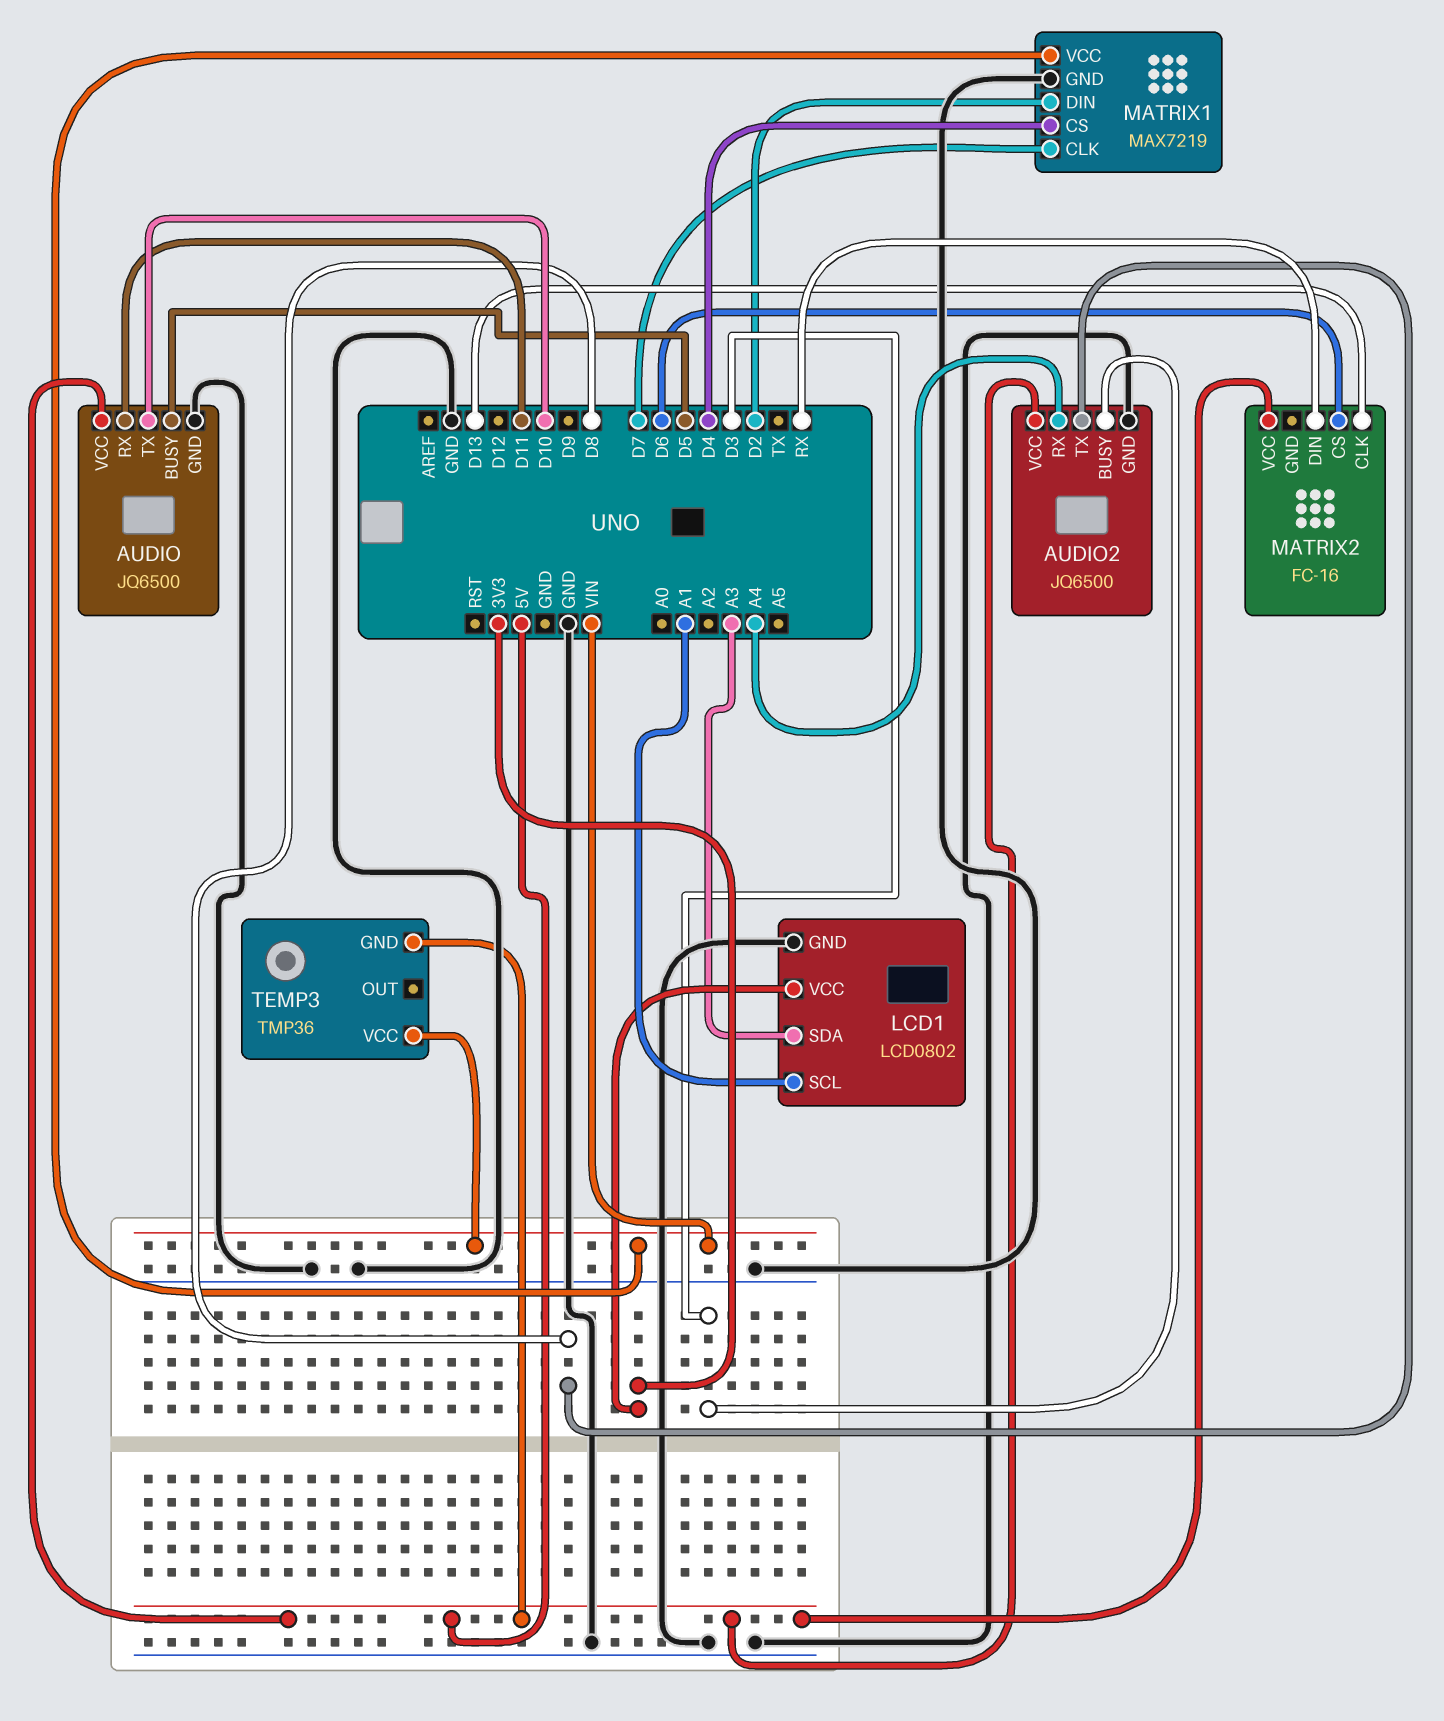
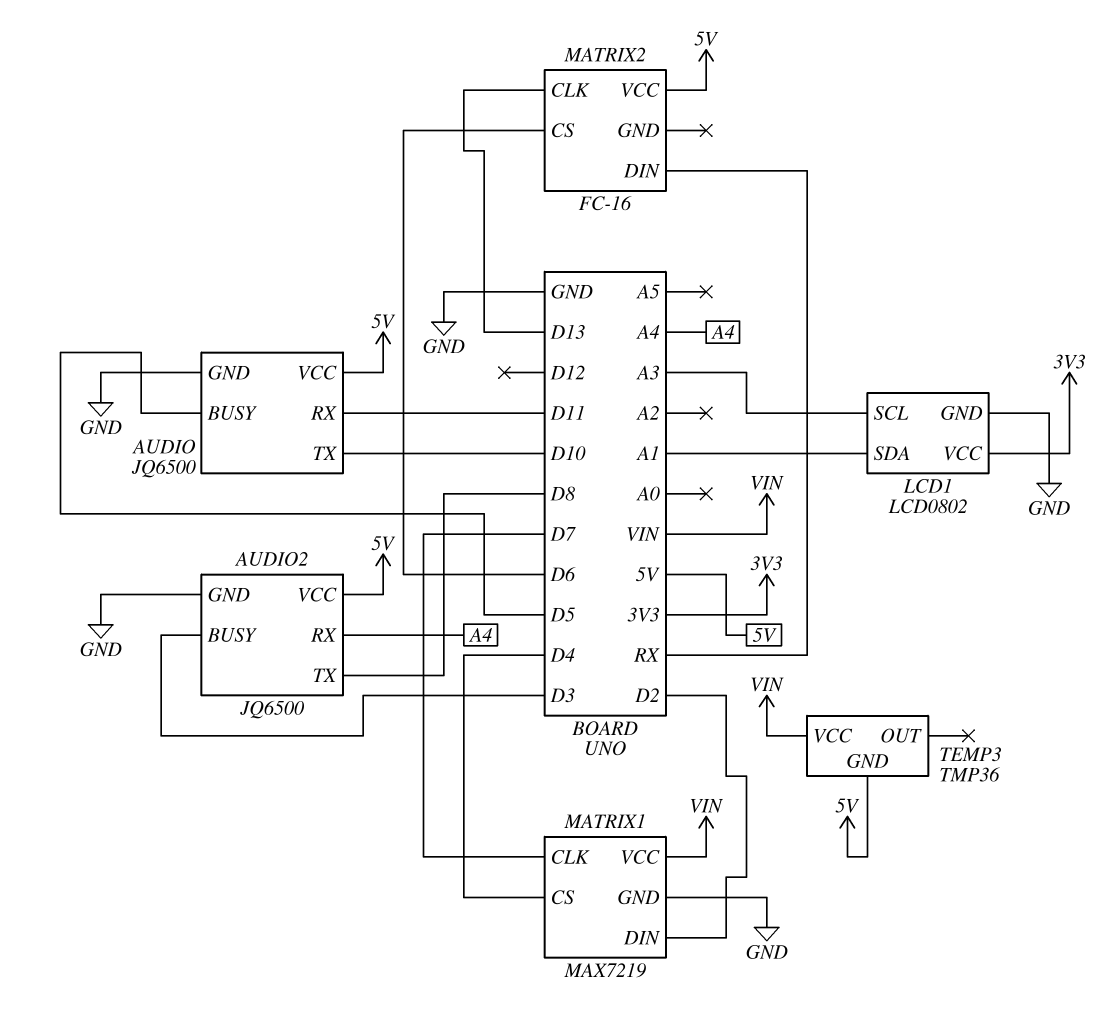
LCD1 pin SCL: A1 -> A3
LCD1 pin SDA: A3 -> A1

